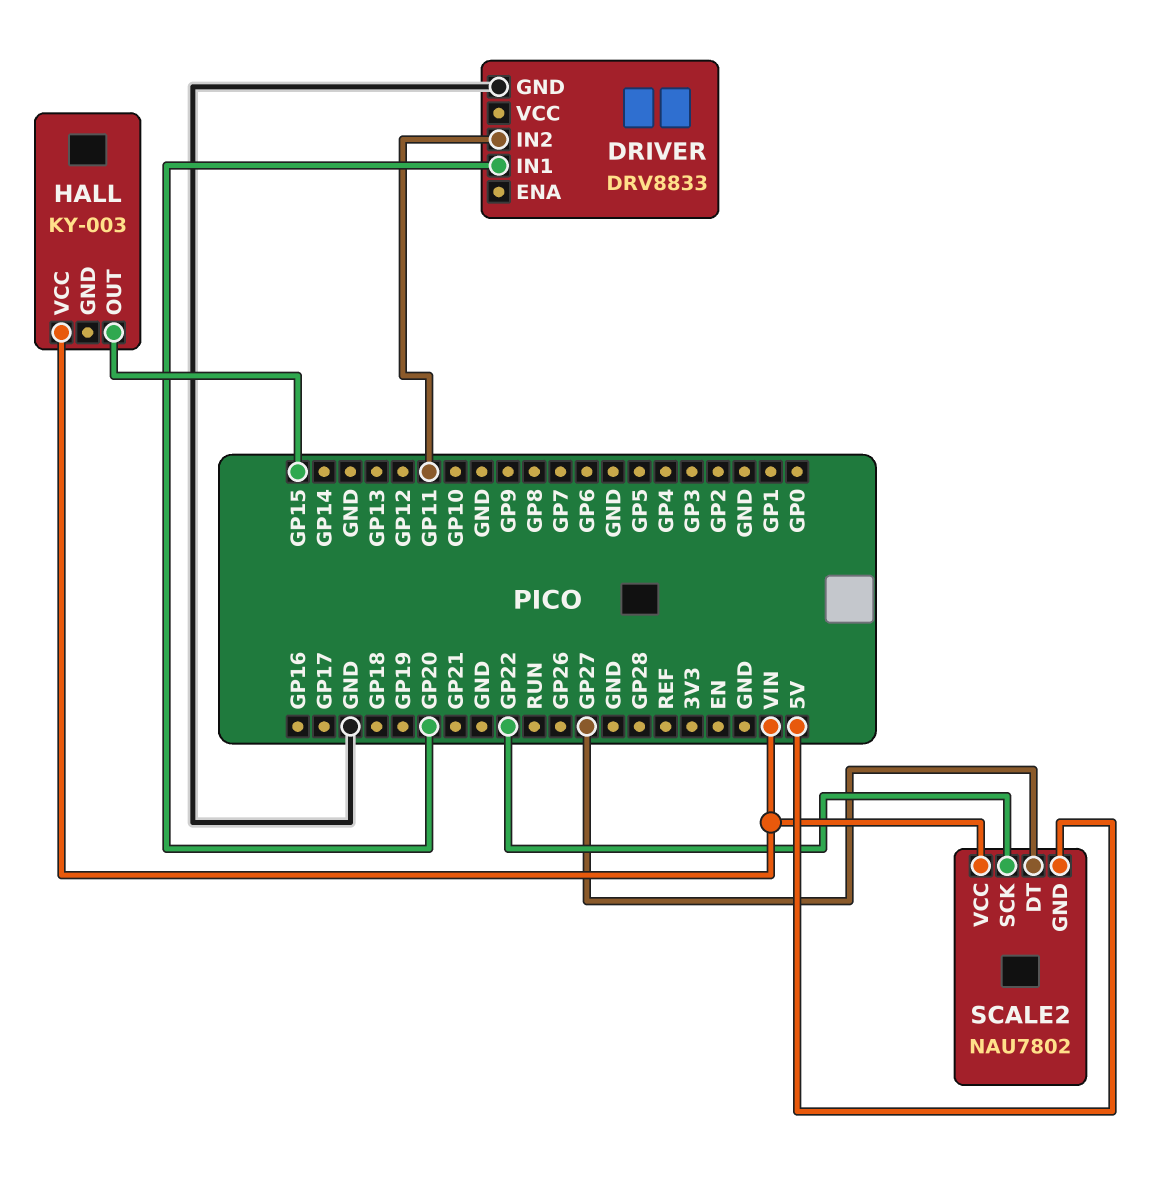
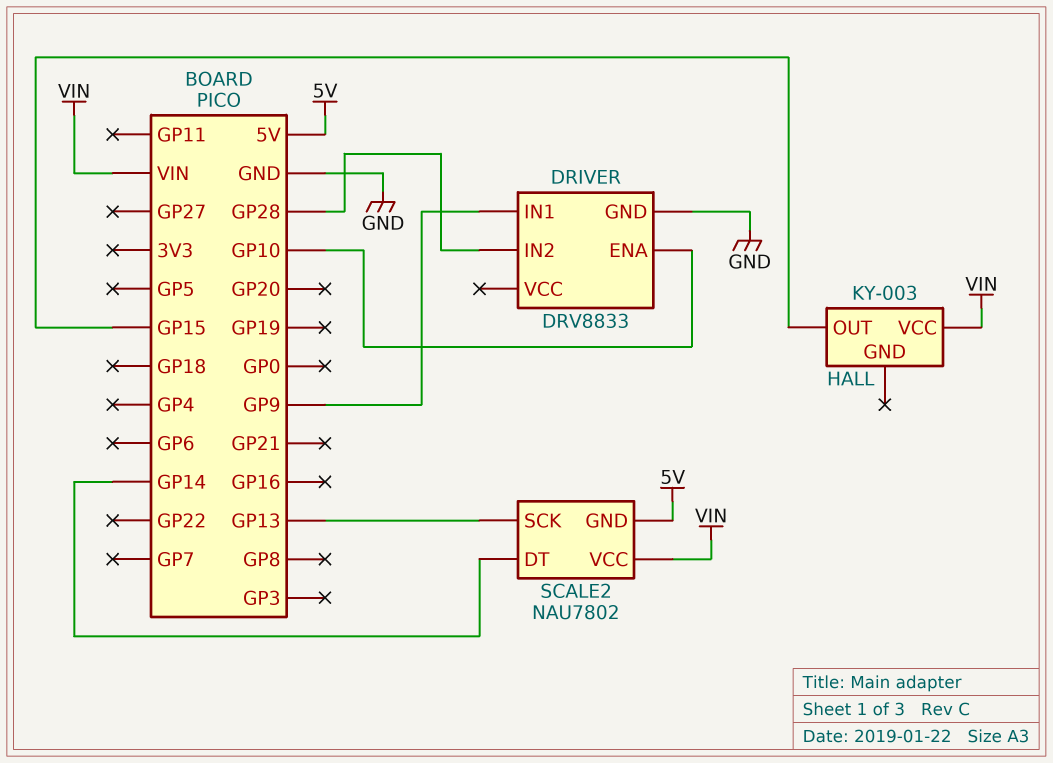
DRIVER pin ENA: none -> GP10
DRIVER pin IN1: GP20 -> GP9
DRIVER pin IN2: GP11 -> GP28
SCALE2 pin DT: GP27 -> GP14
SCALE2 pin SCK: GP22 -> GP13

